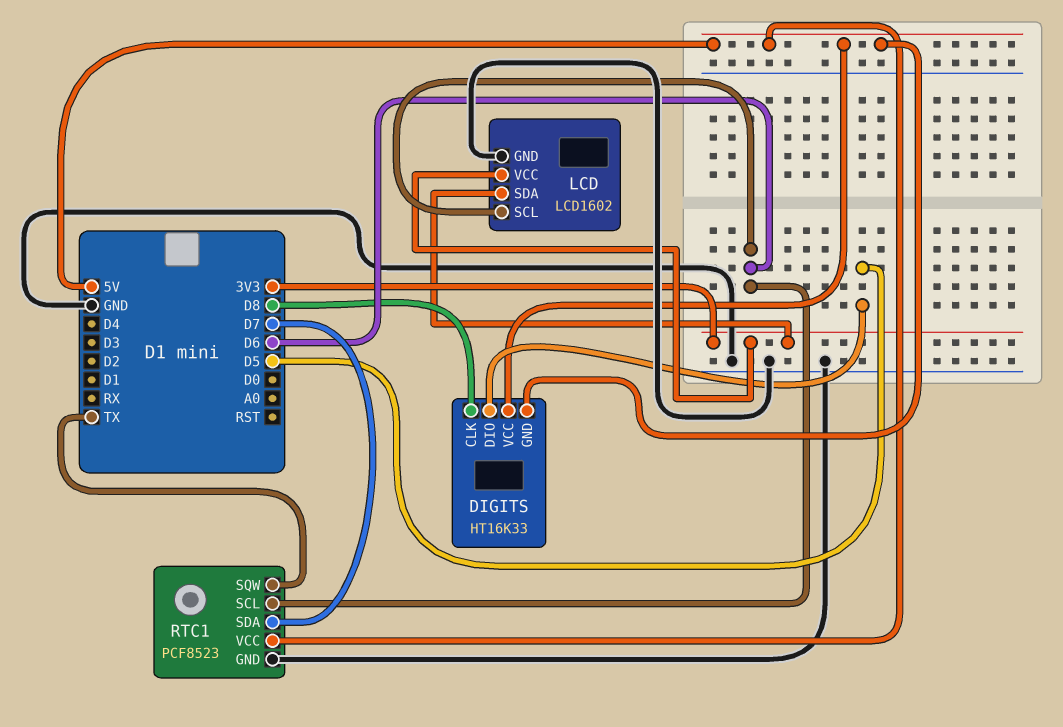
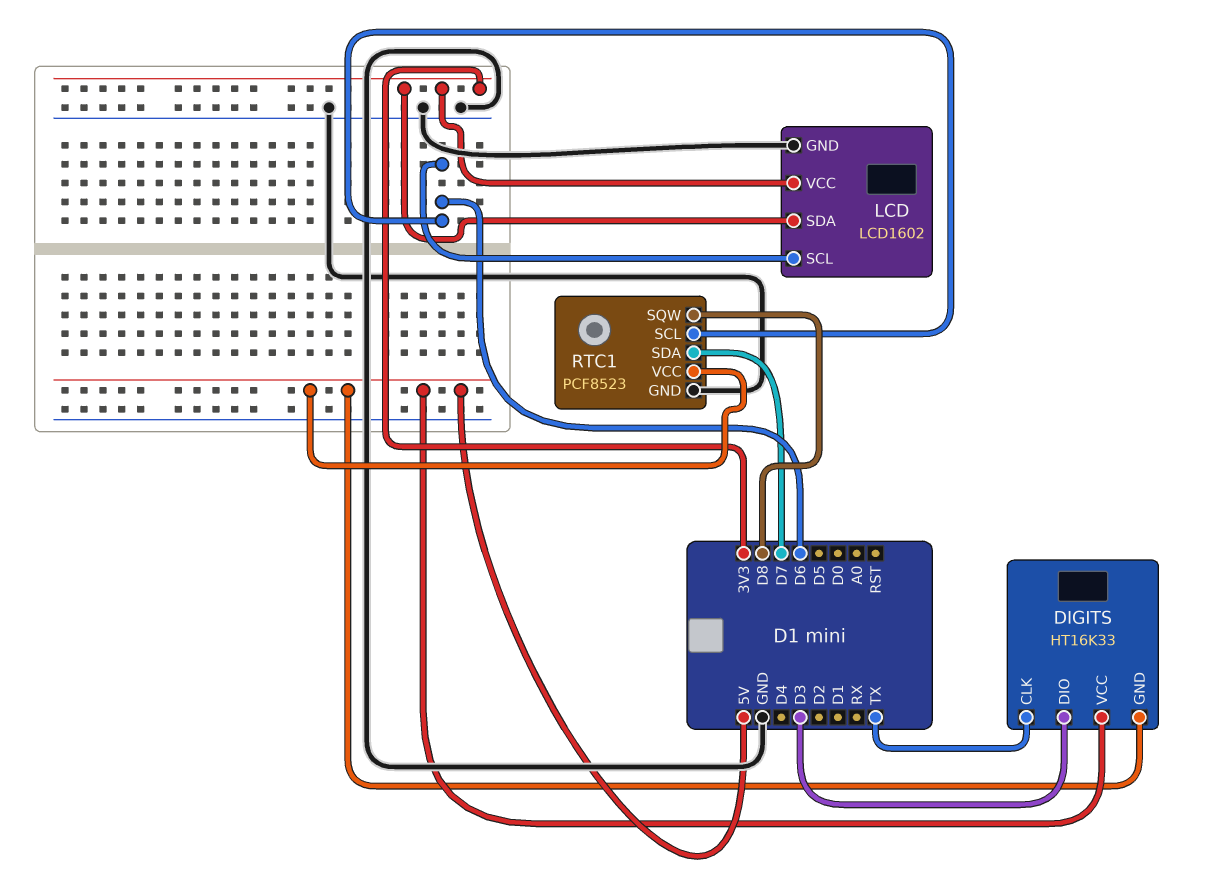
DIGITS pin CLK: D8 -> TX
DIGITS pin DIO: D5 -> D3
RTC1 pin SQW: TX -> D8

